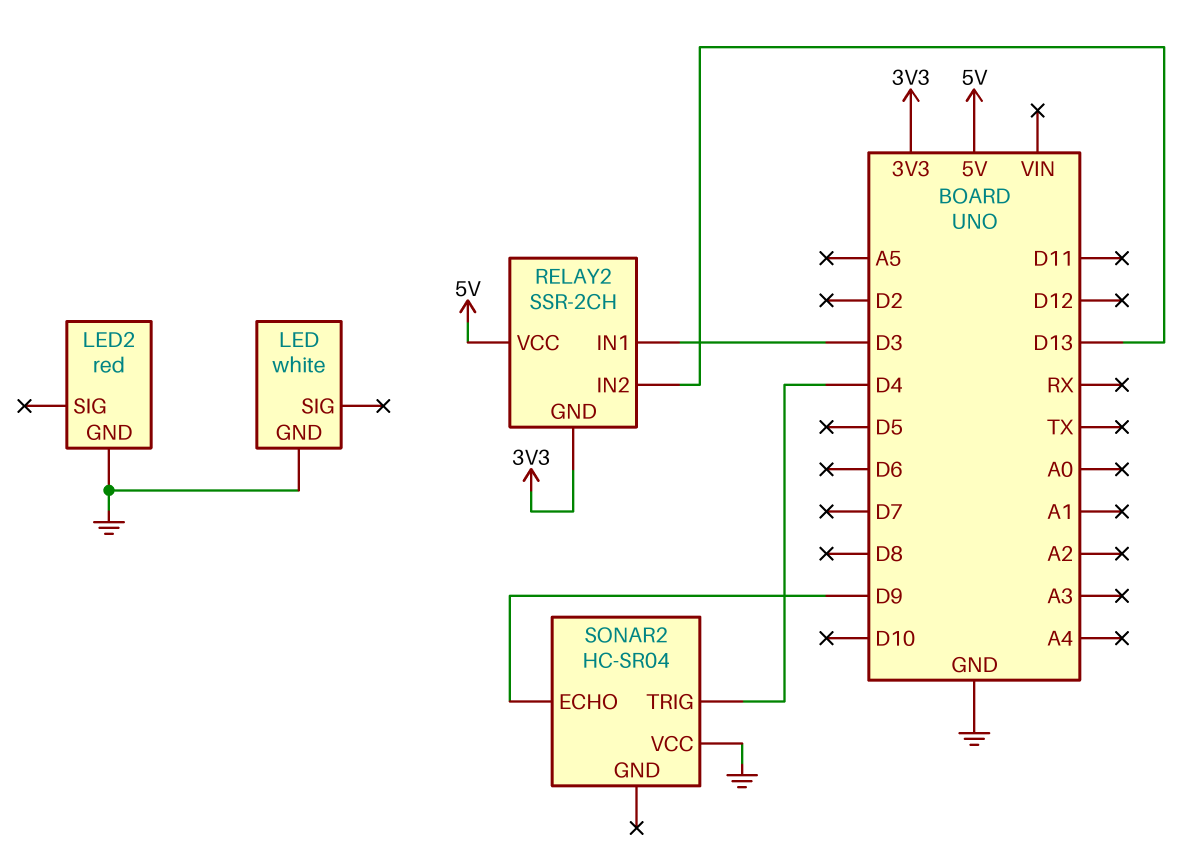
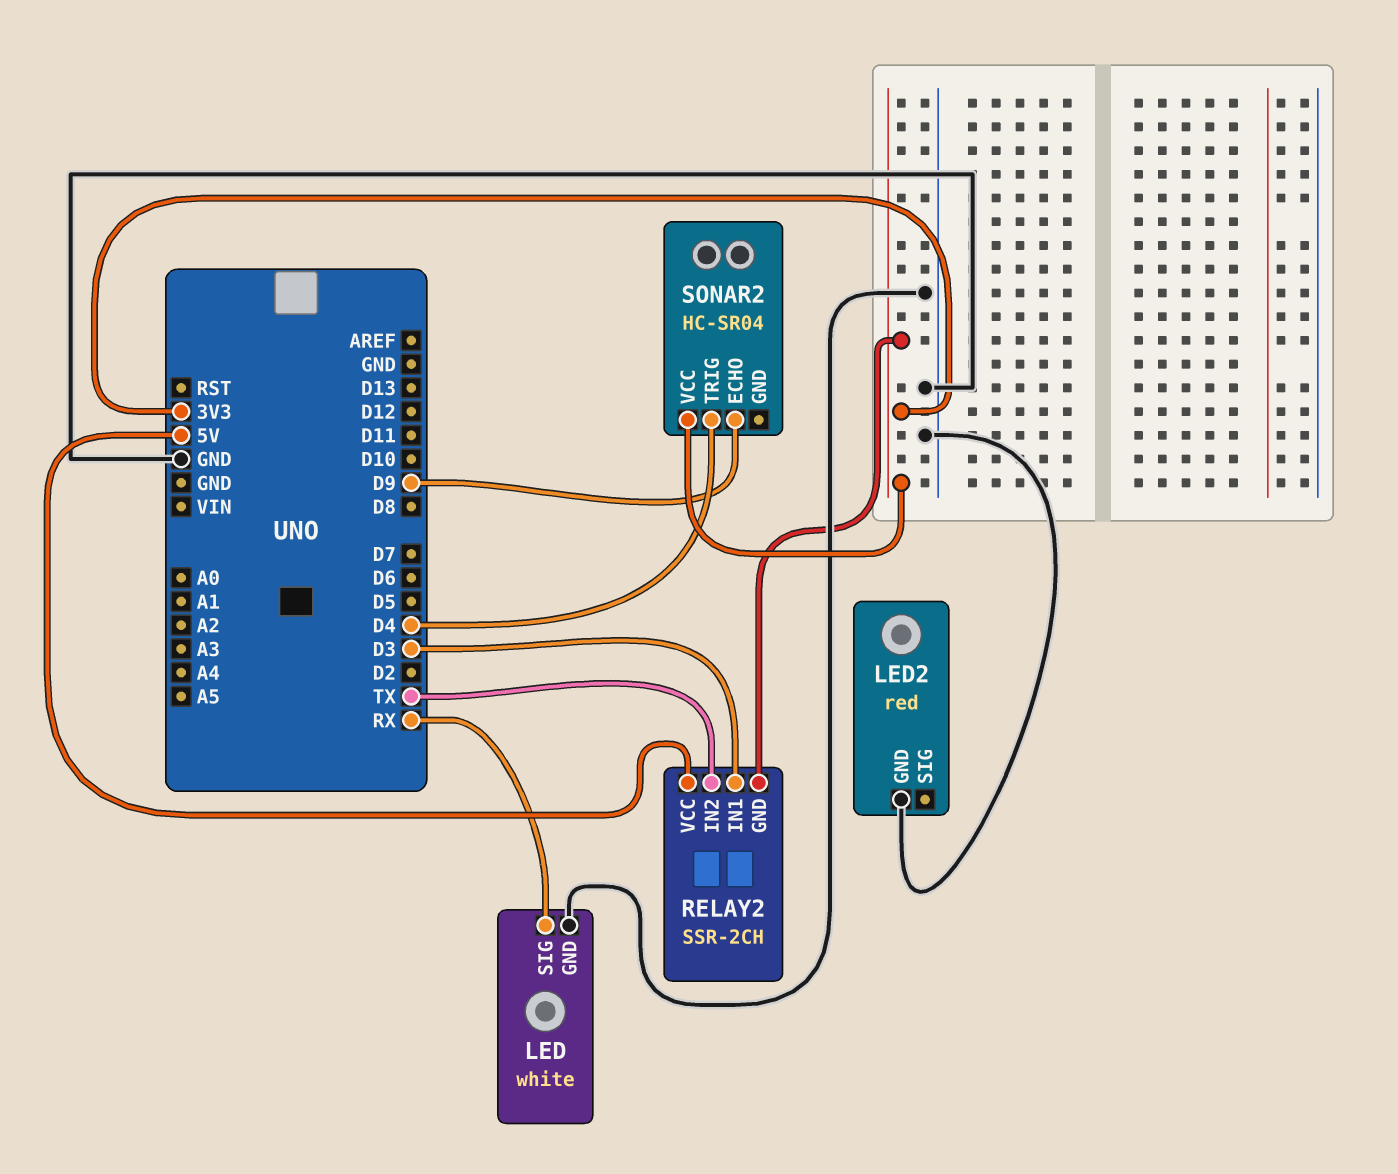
LED pin SIG: none -> RX
RELAY2 pin IN2: D13 -> TX
SONAR2 pin VCC: GND -> 3V3

